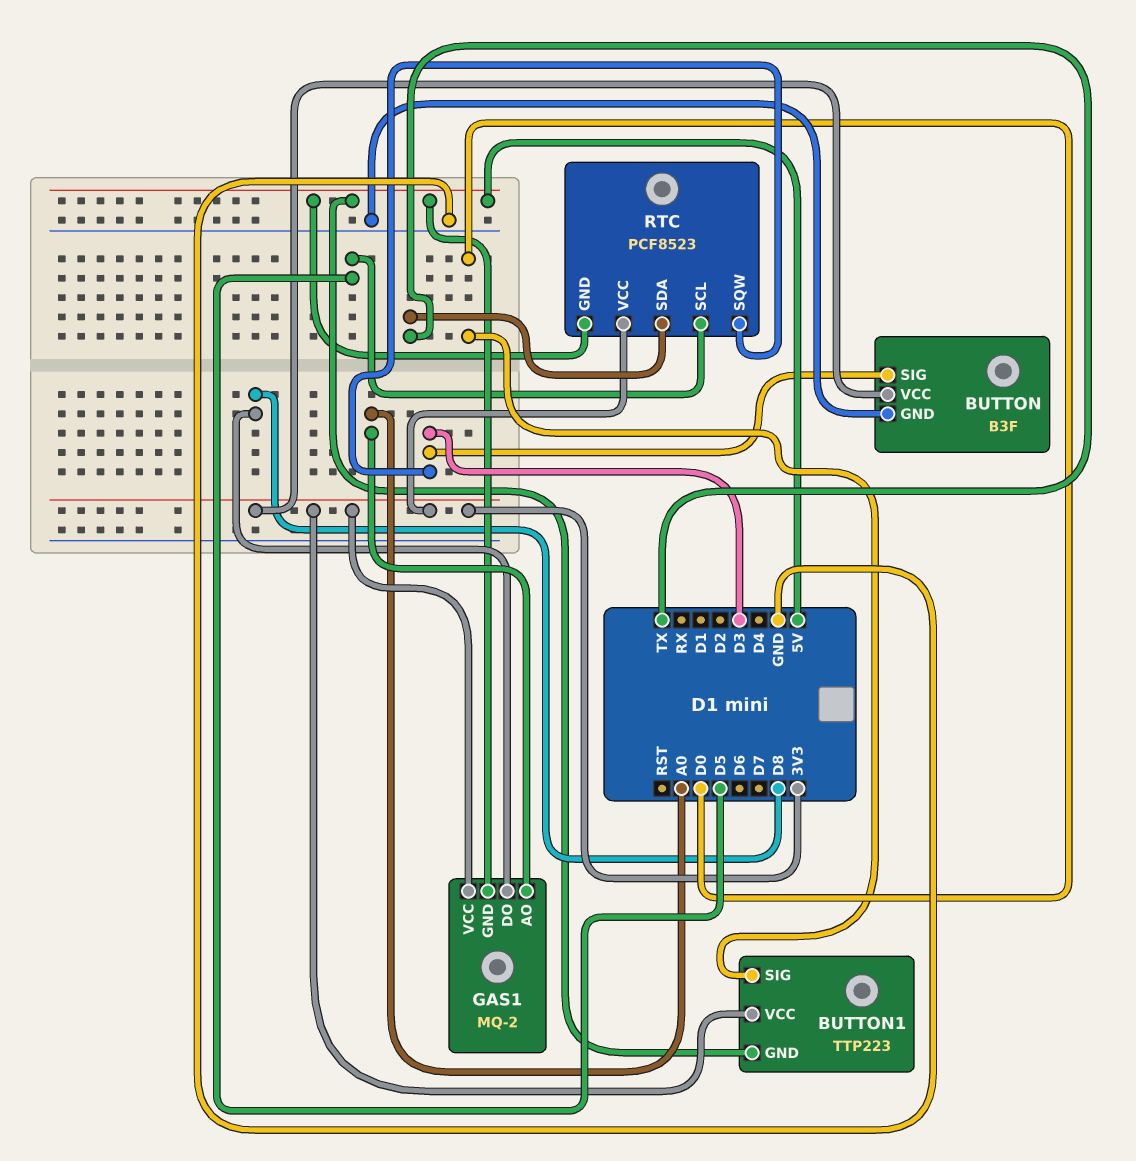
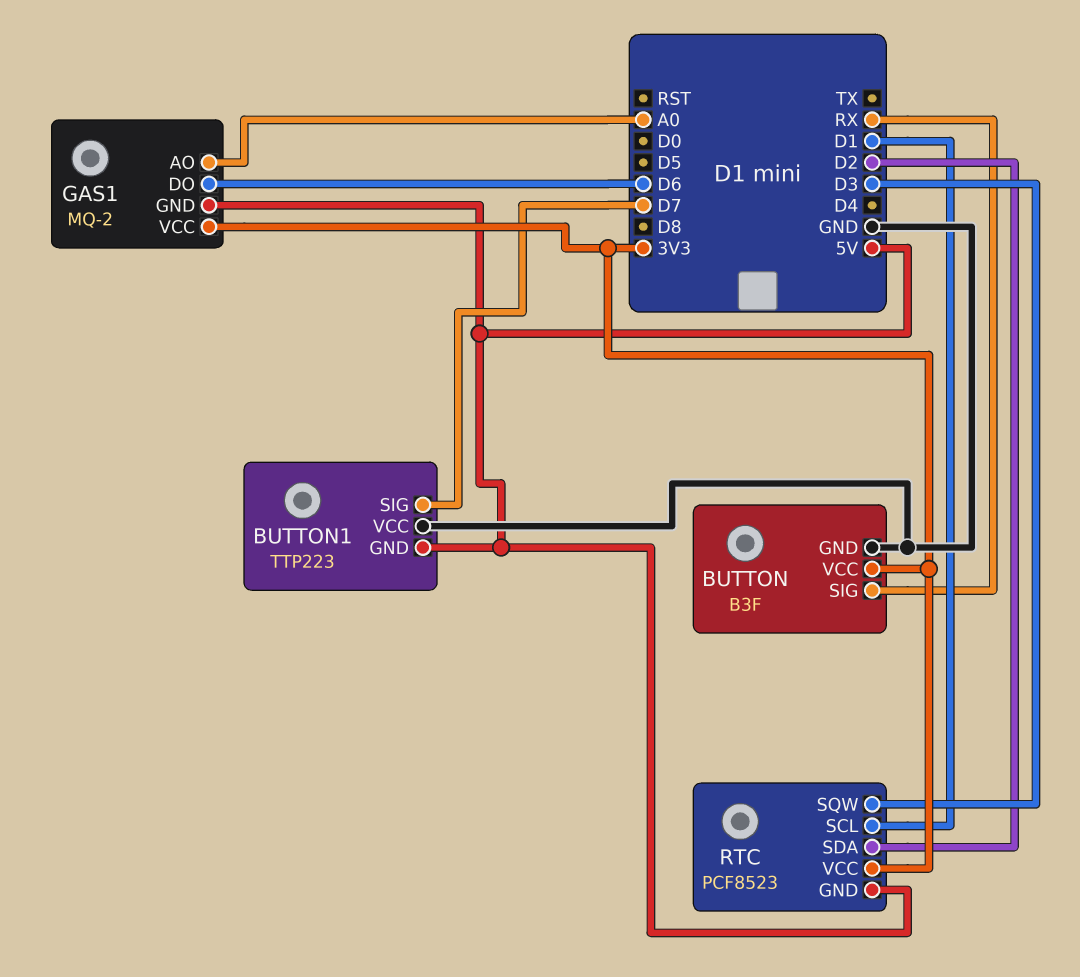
BUTTON pin SIG: D3 -> RX
BUTTON1 pin SIG: D0 -> D7
BUTTON1 pin VCC: 3V3 -> GND
GAS1 pin DO: D8 -> D6
RTC pin SCL: D5 -> D1
RTC pin SDA: TX -> D2

